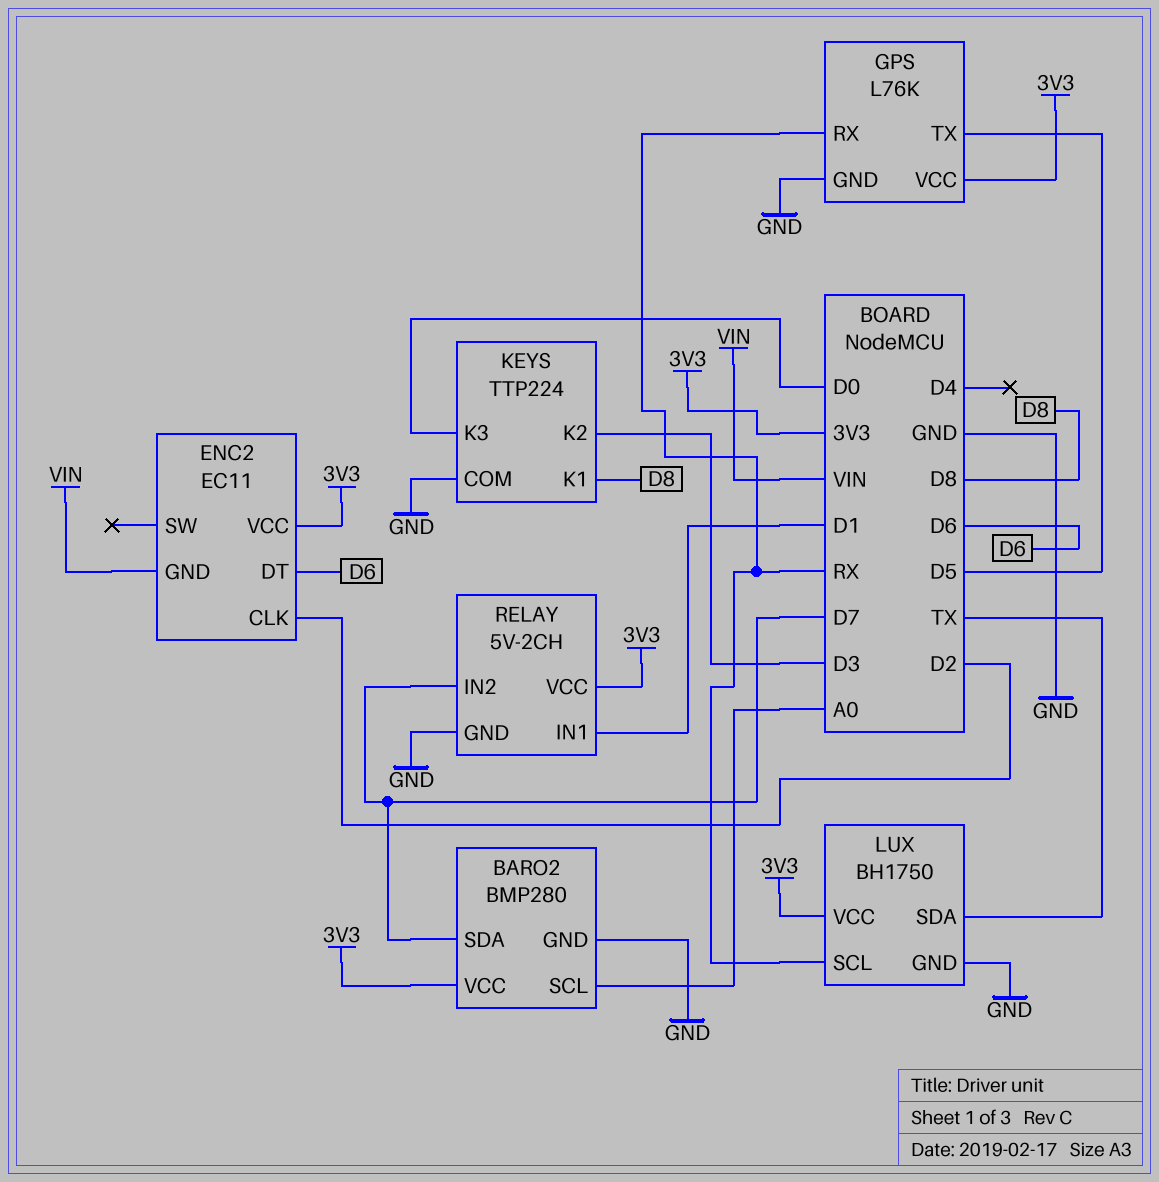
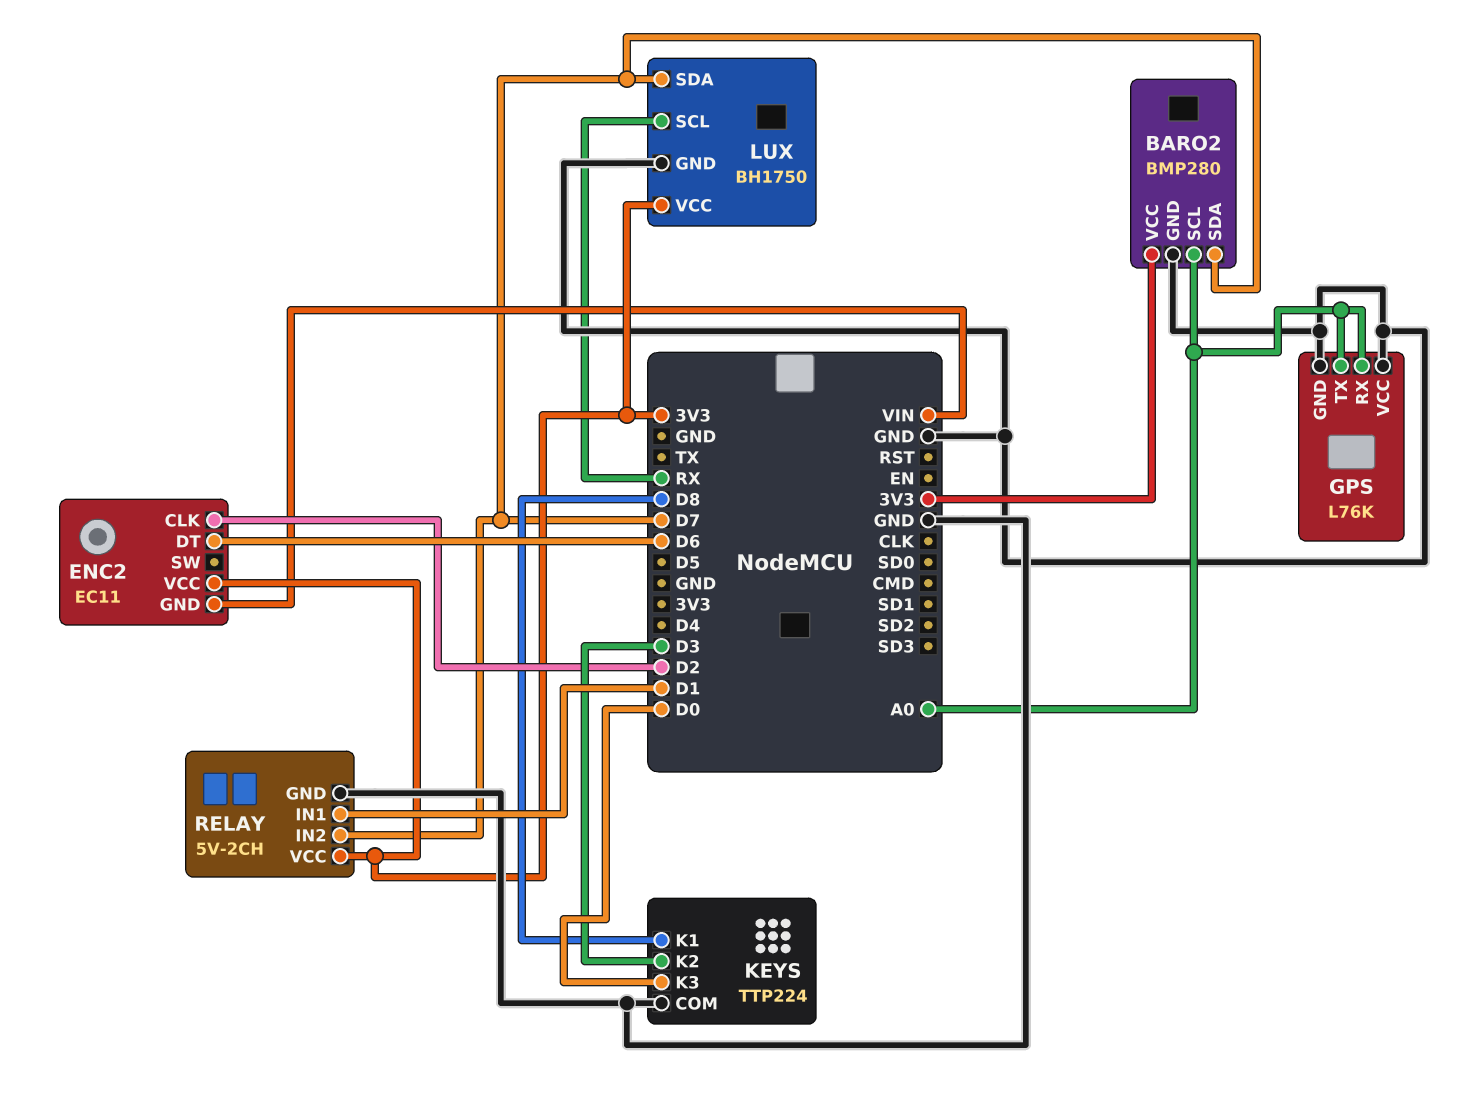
GPS pin RX: RX -> A0
GPS pin TX: D5 -> A0
GPS pin VCC: 3V3 -> GND
LUX pin SDA: TX -> D7

